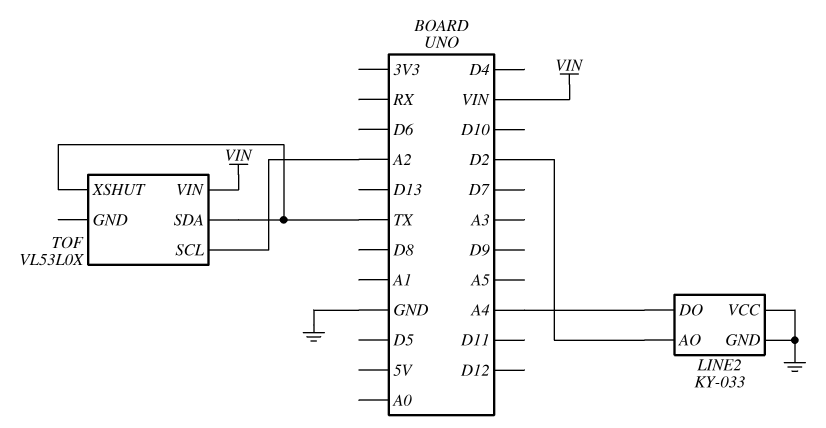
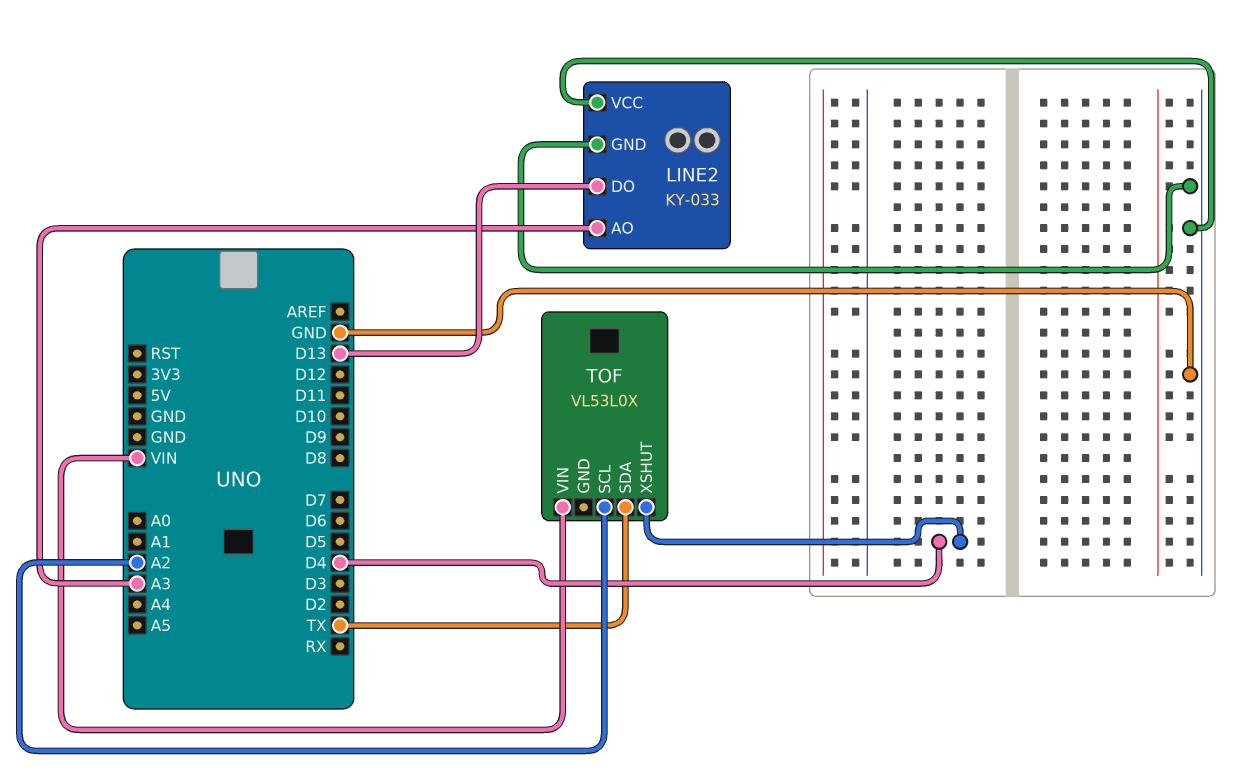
LINE2 pin AO: D2 -> A3
LINE2 pin DO: A4 -> D13
TOF pin XSHUT: TX -> D4

